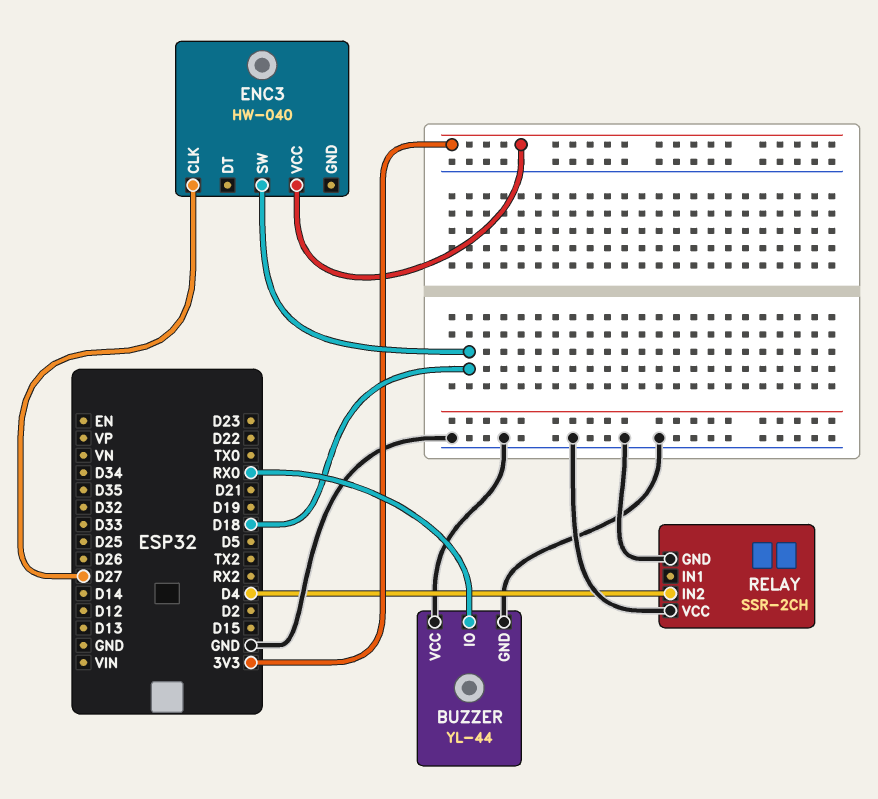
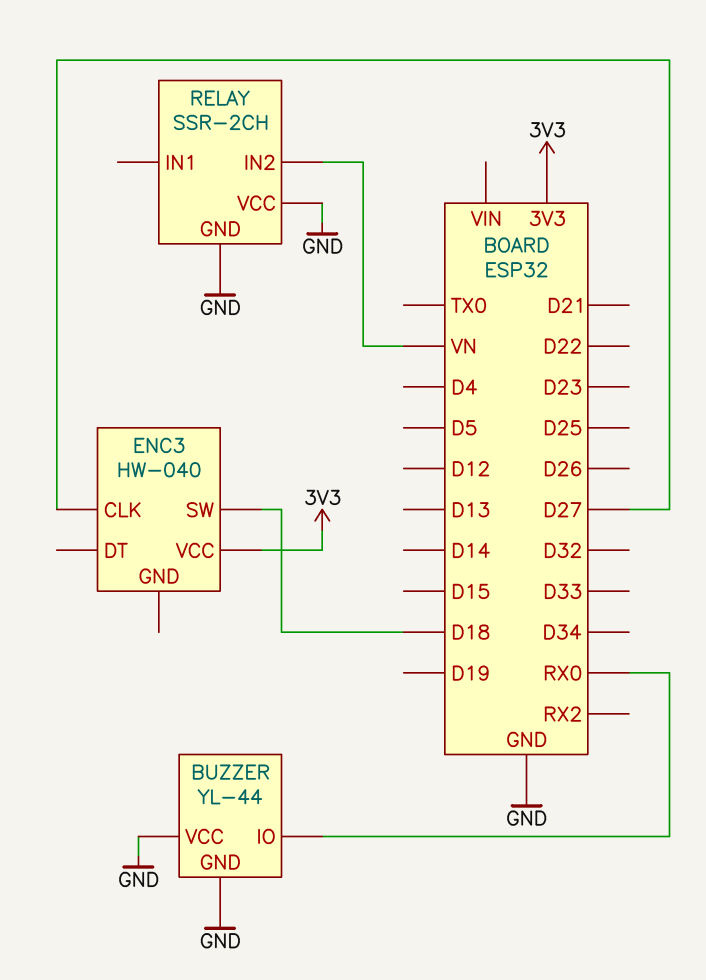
RELAY pin IN2: D4 -> VN

